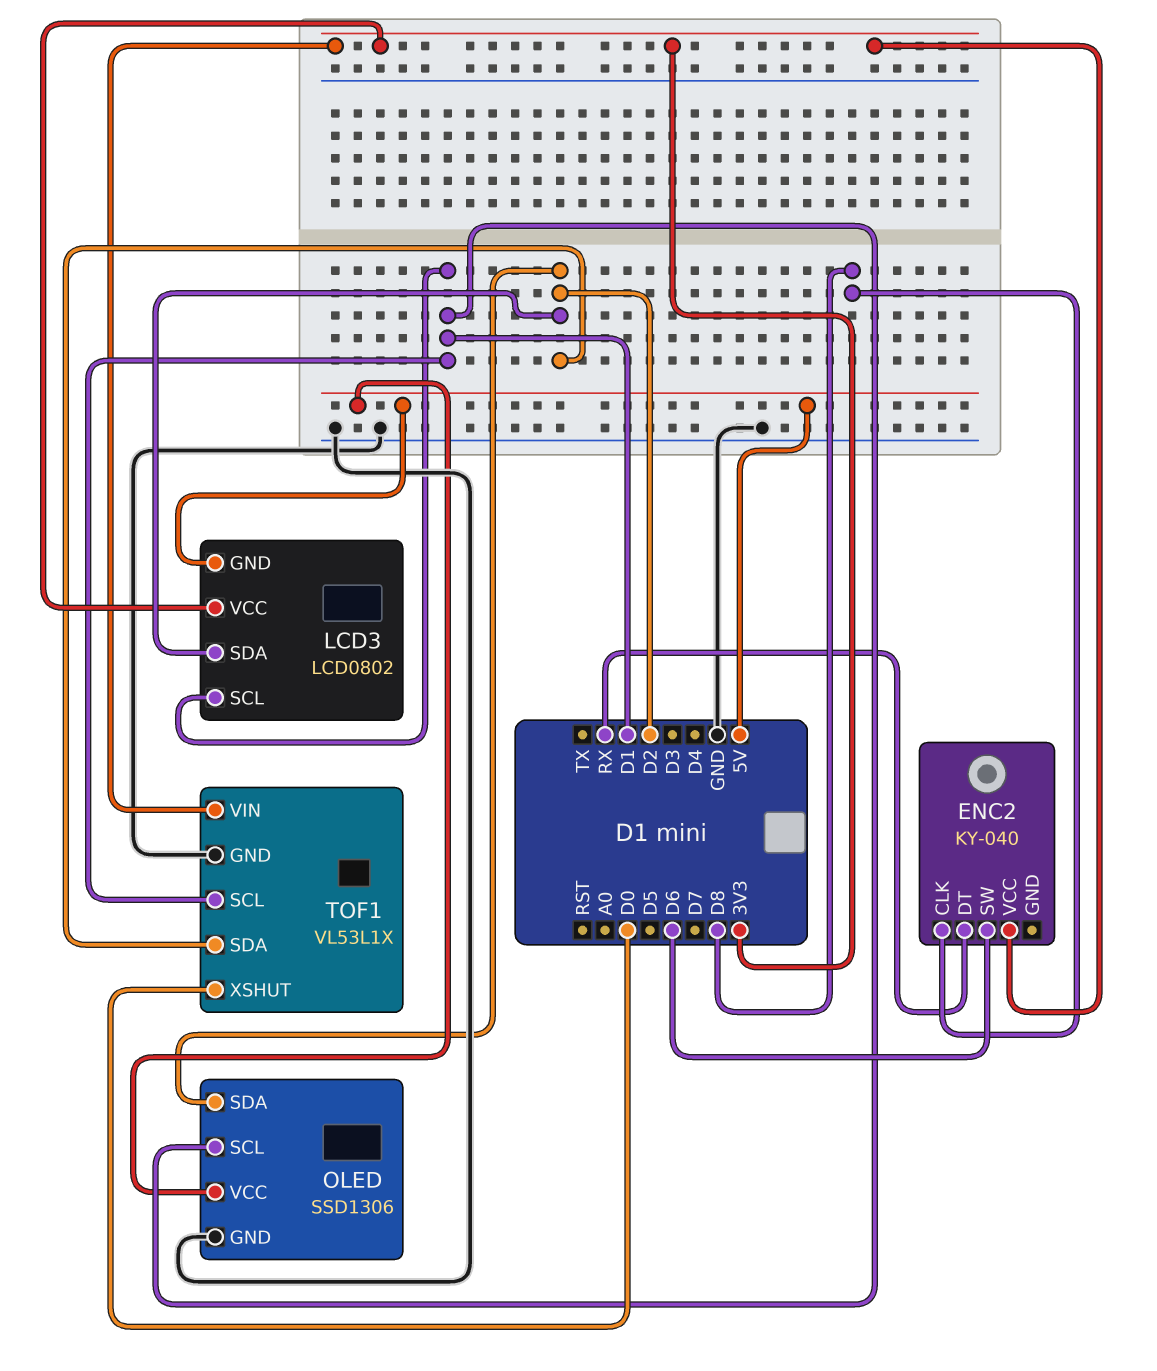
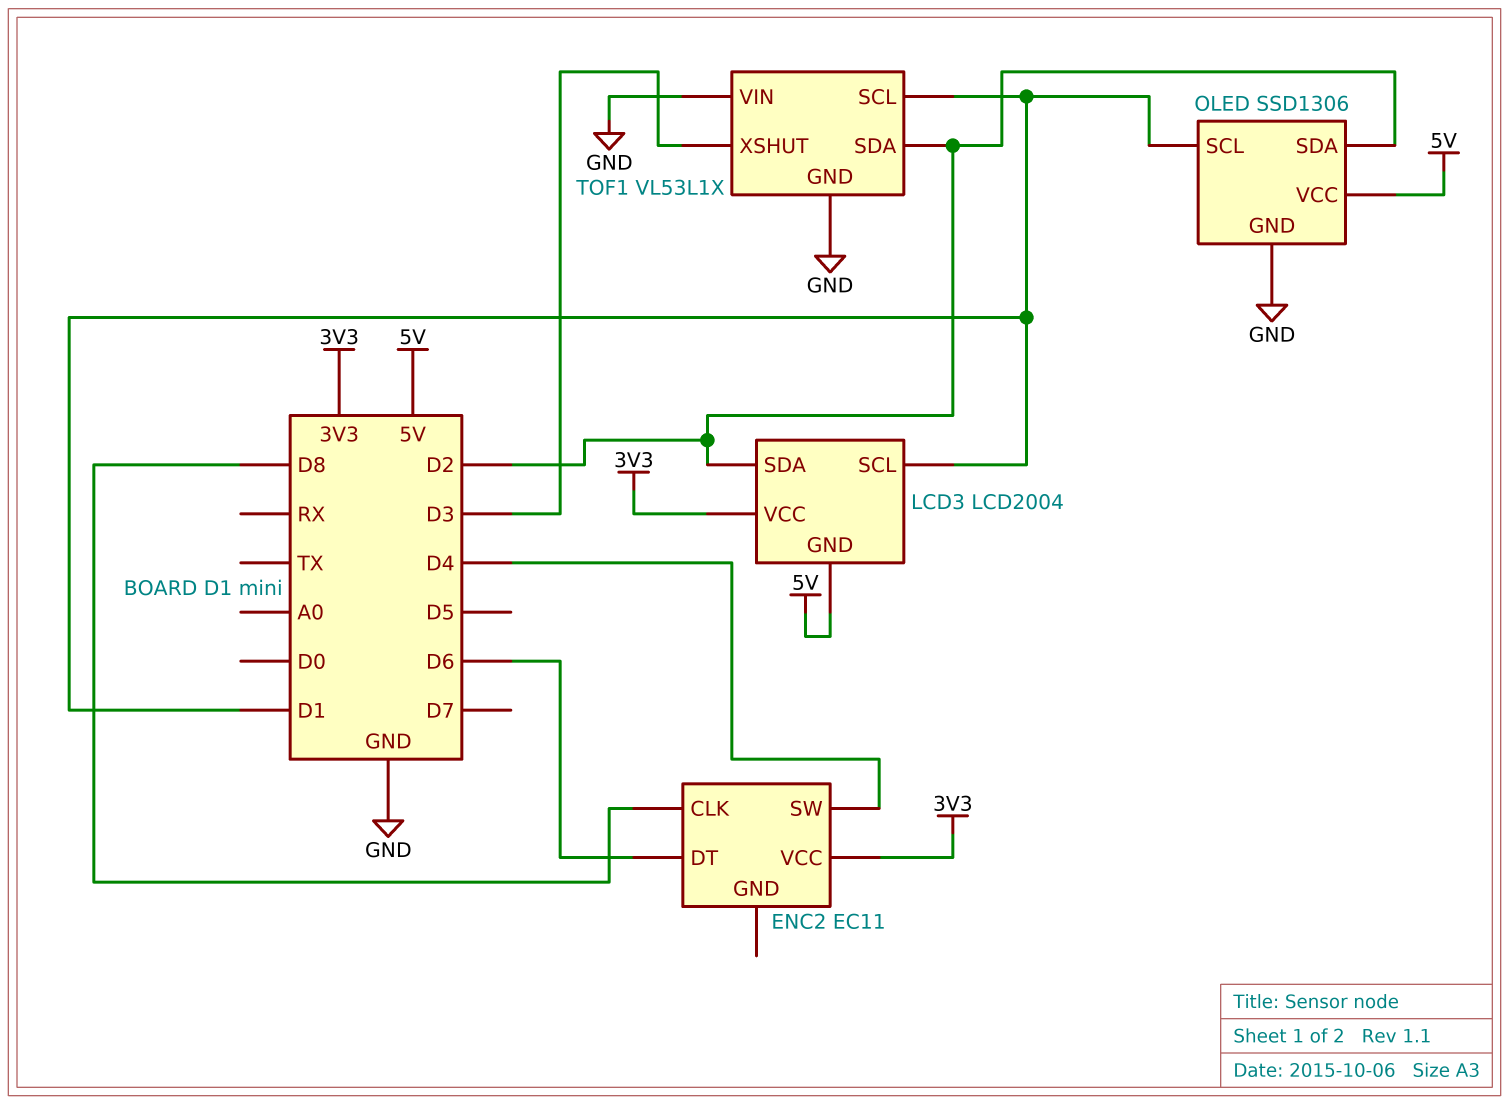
ENC2: KY-040 -> EC11
ENC2 pin DT: RX -> D6
ENC2 pin SW: D6 -> D4
LCD3: LCD0802 -> LCD2004
TOF1 pin VIN: 3V3 -> GND
TOF1 pin XSHUT: D0 -> D3

